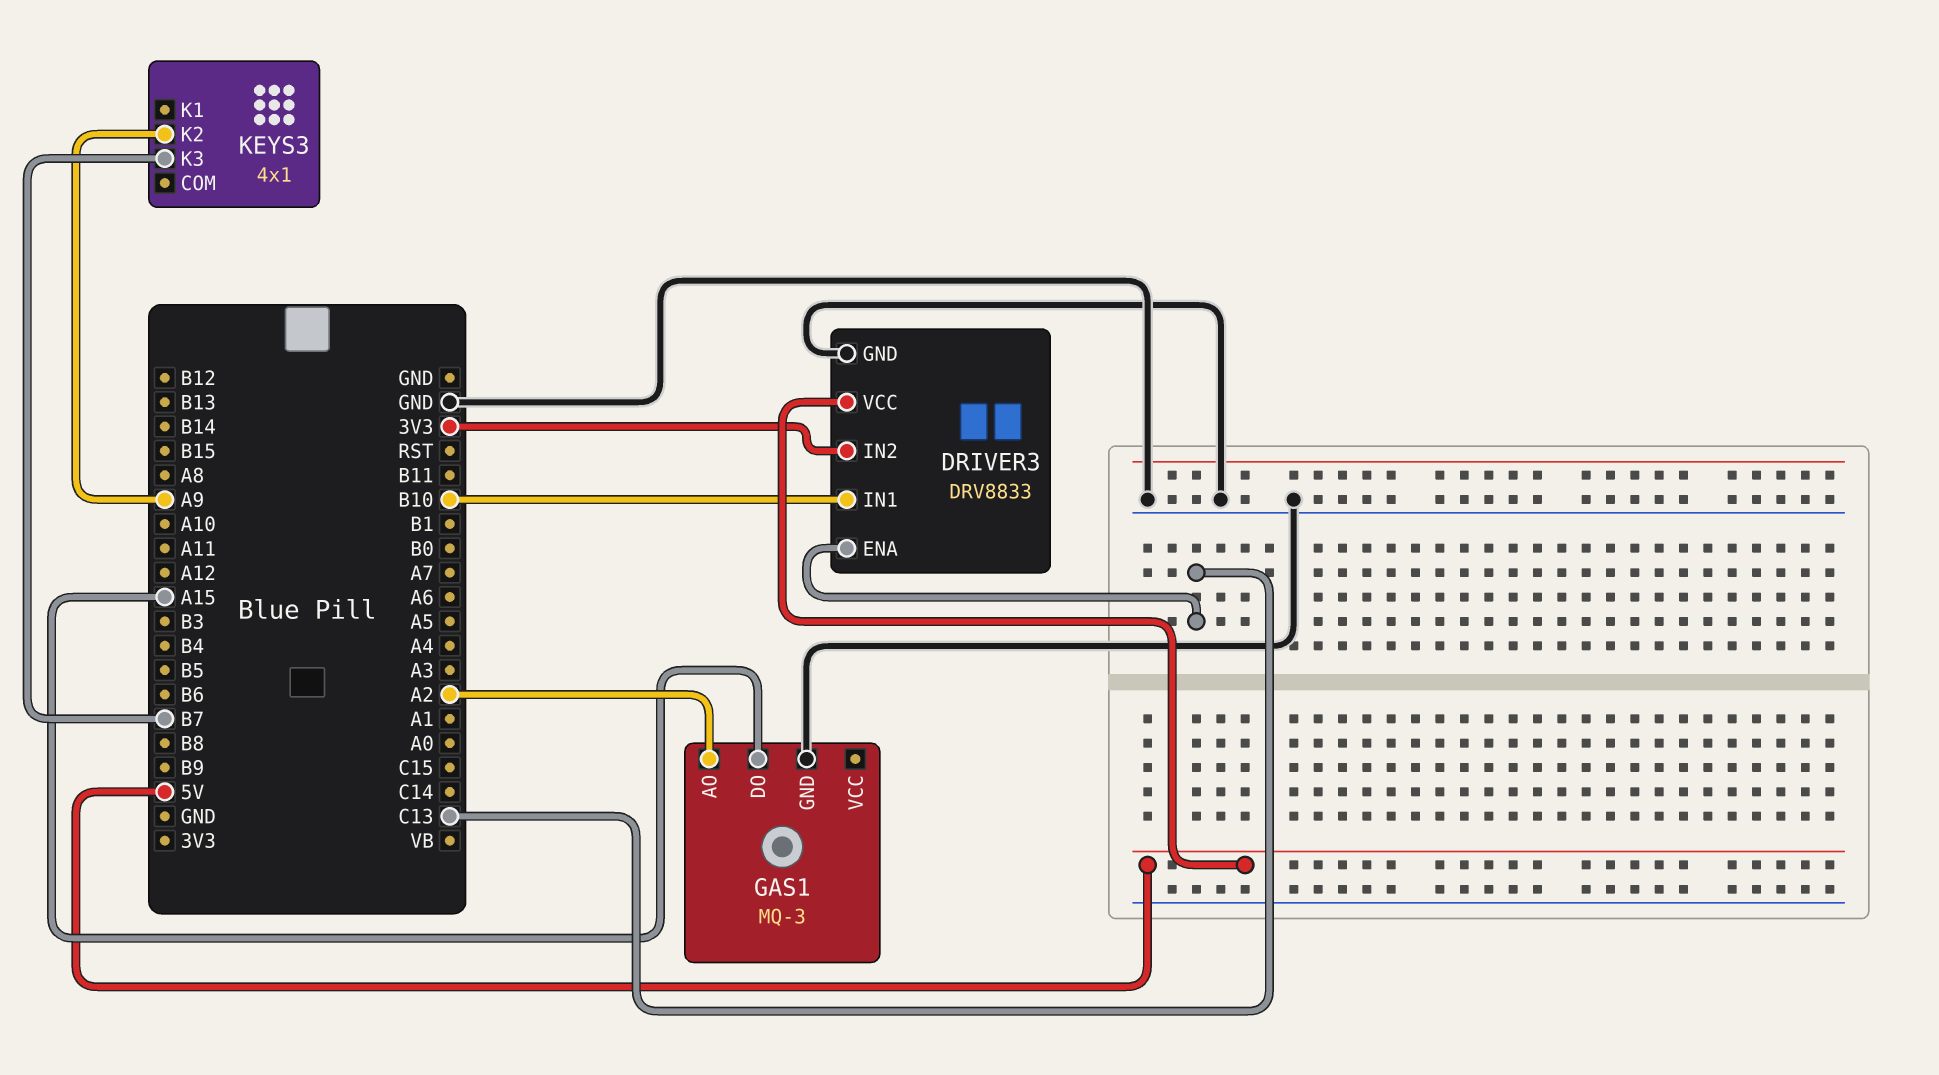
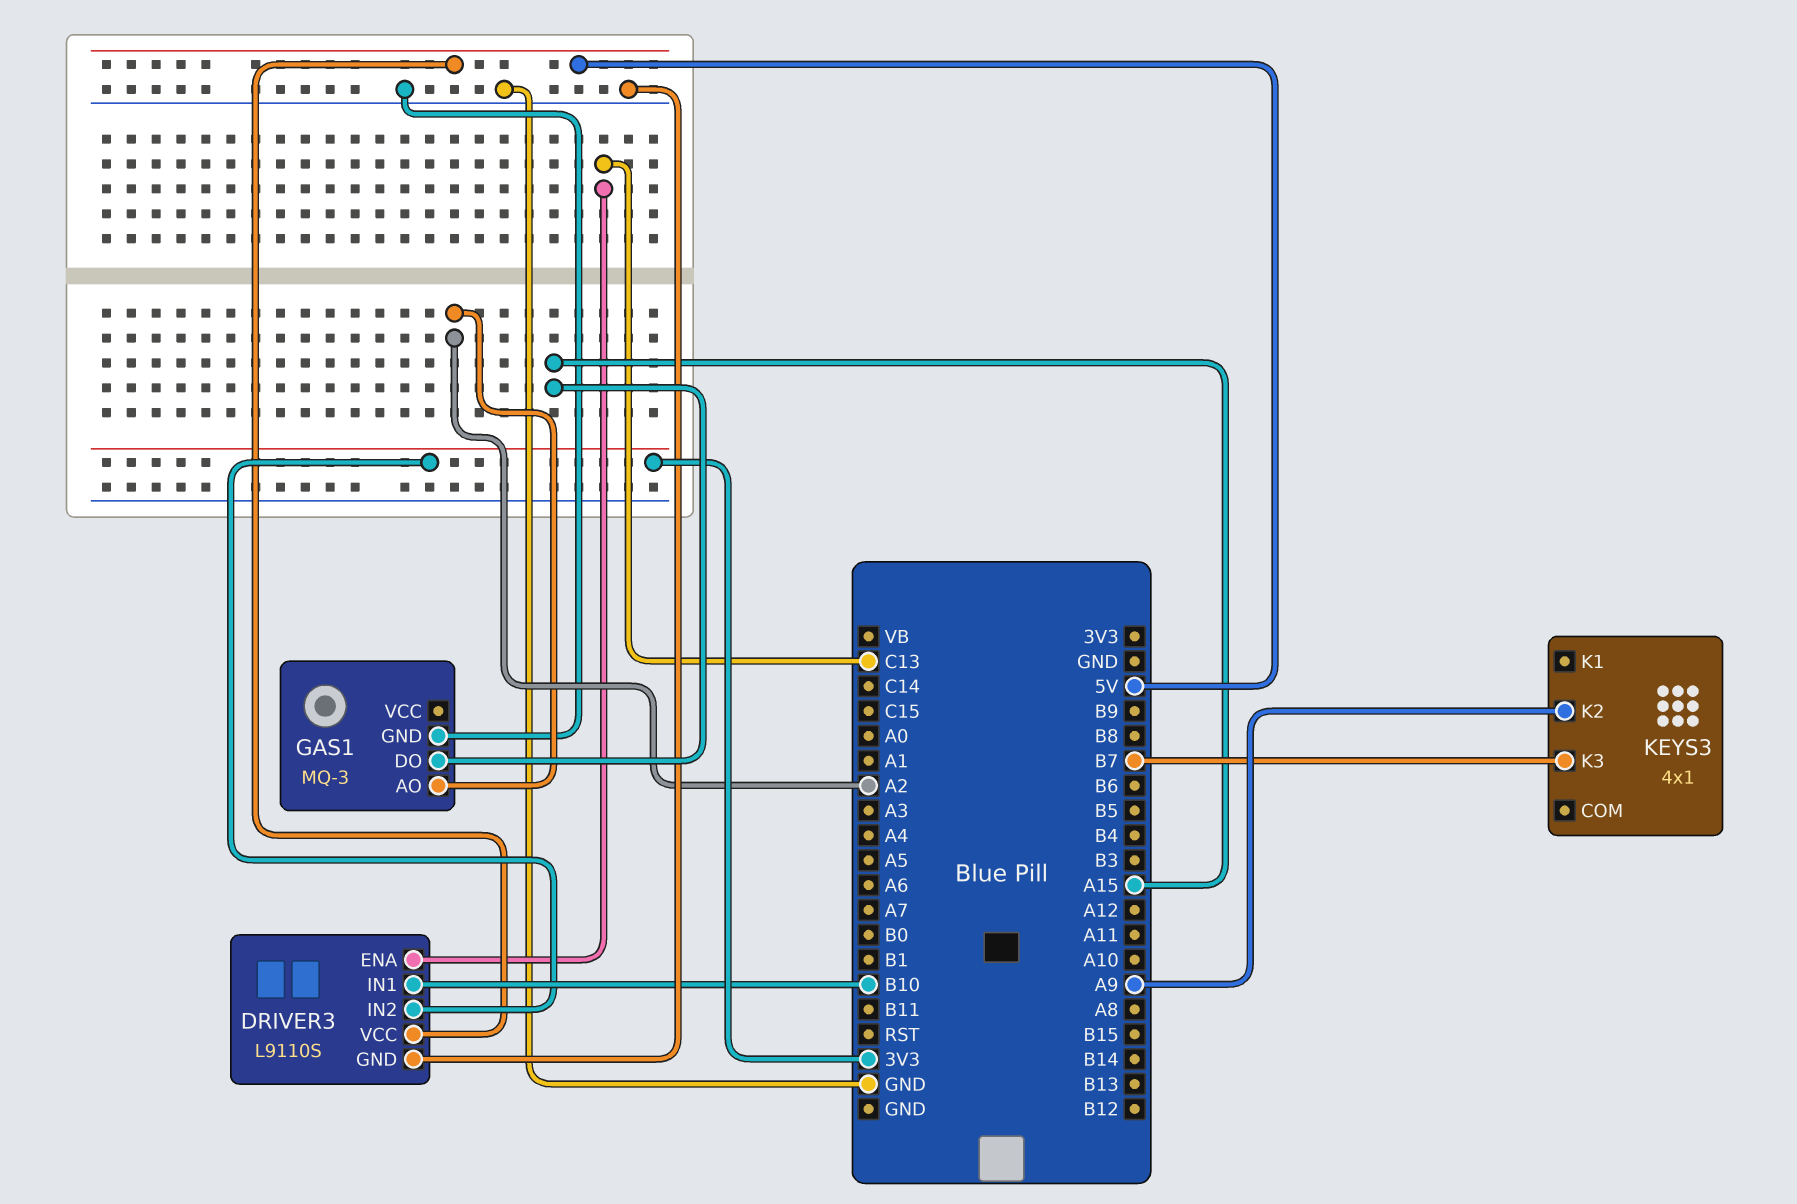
DRIVER3: DRV8833 -> L9110S

